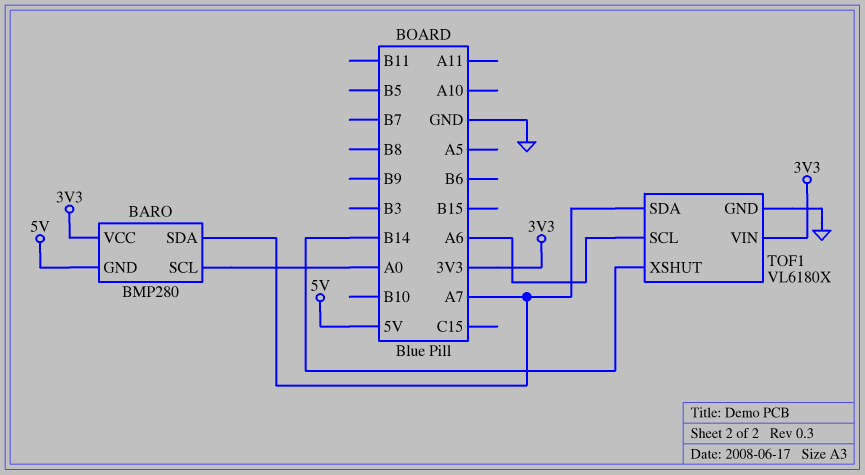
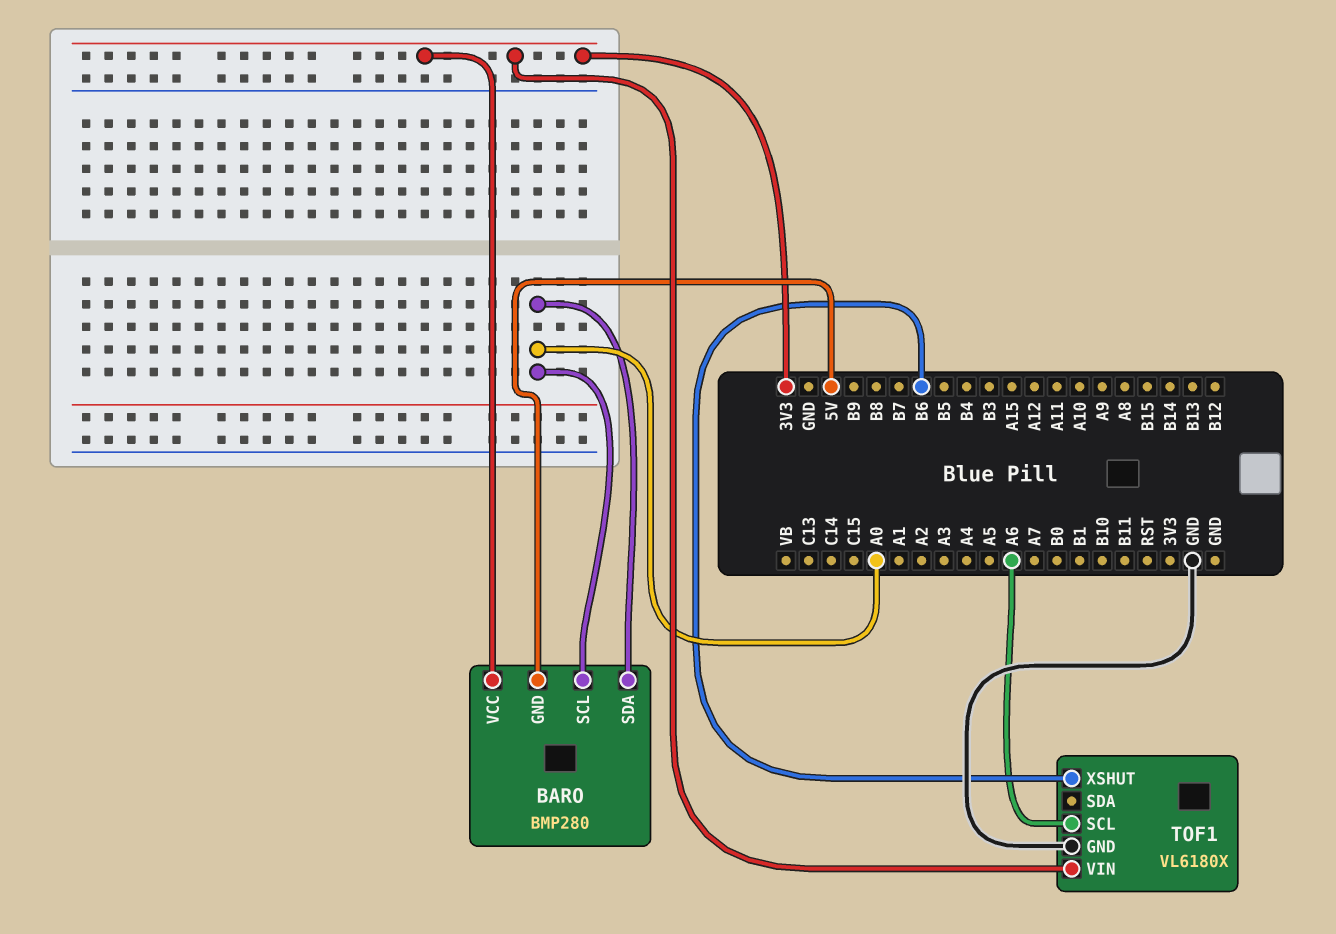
BARO pin SDA: A7 -> A0
TOF1 pin SDA: A7 -> none
TOF1 pin XSHUT: B14 -> B6

